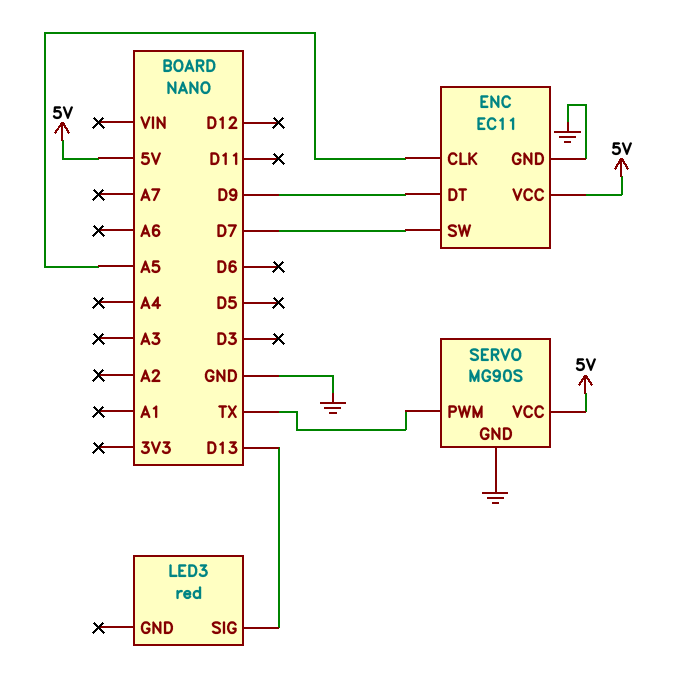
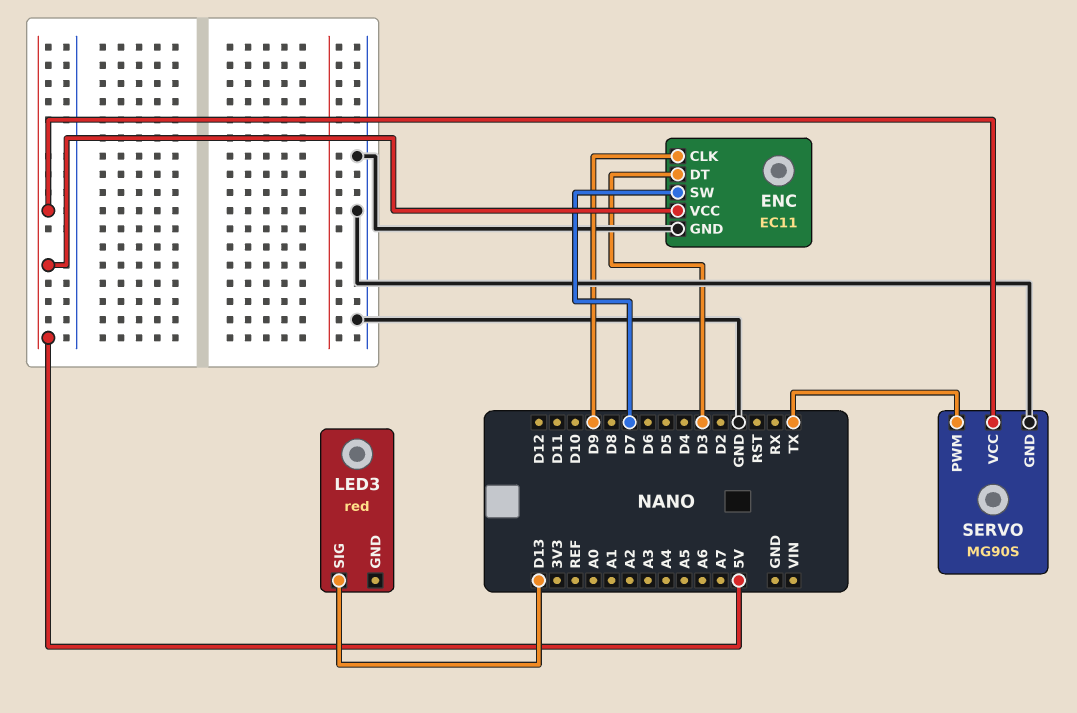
ENC pin CLK: A5 -> D9
ENC pin DT: D9 -> D3

